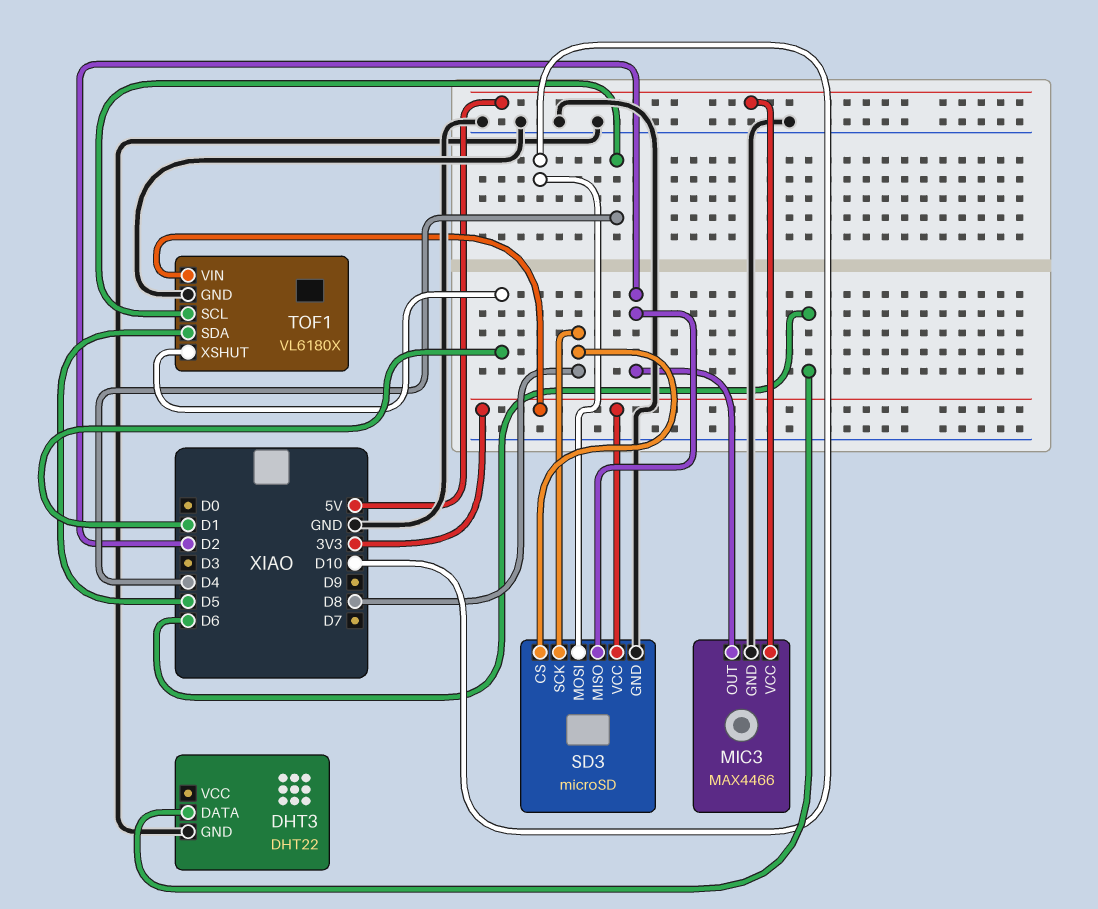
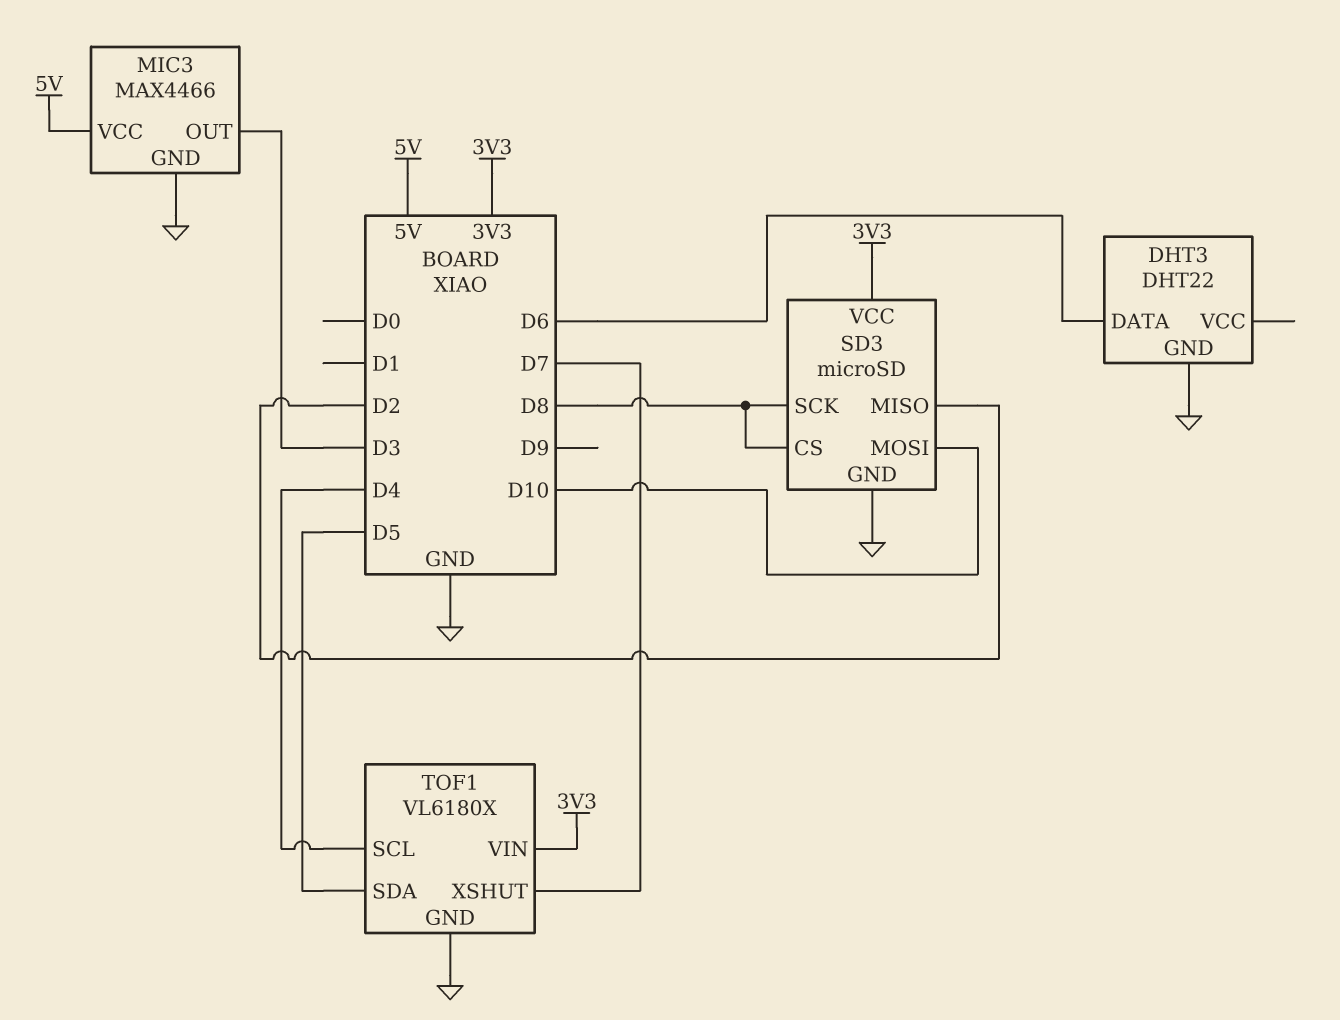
MIC3 pin OUT: D2 -> D3
TOF1 pin XSHUT: D1 -> D7

